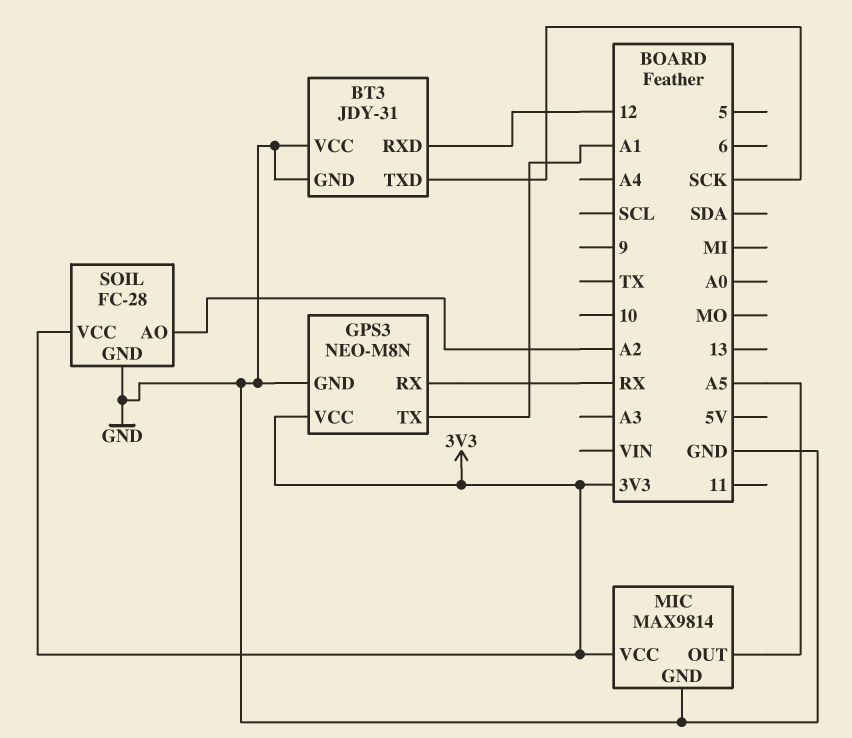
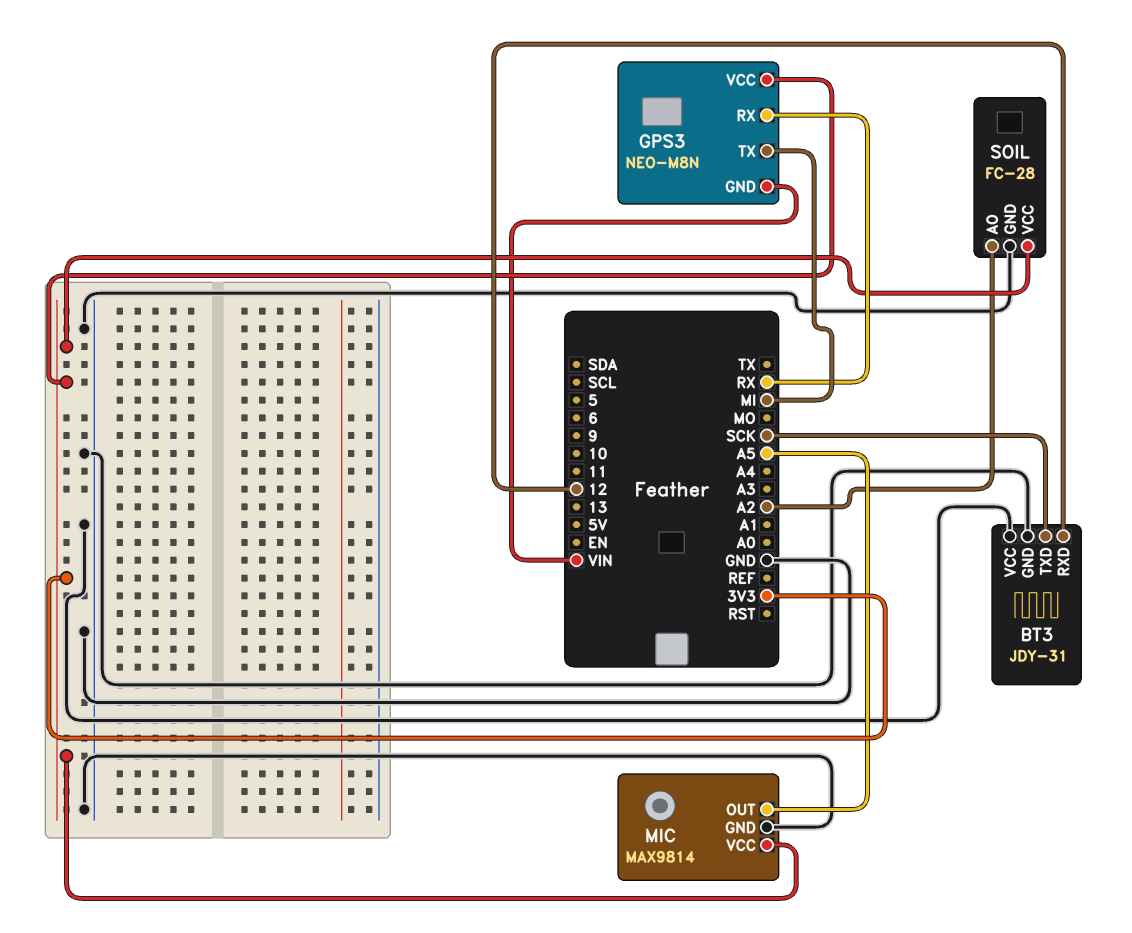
GPS3 pin GND: GND -> VIN
GPS3 pin TX: A1 -> MI

